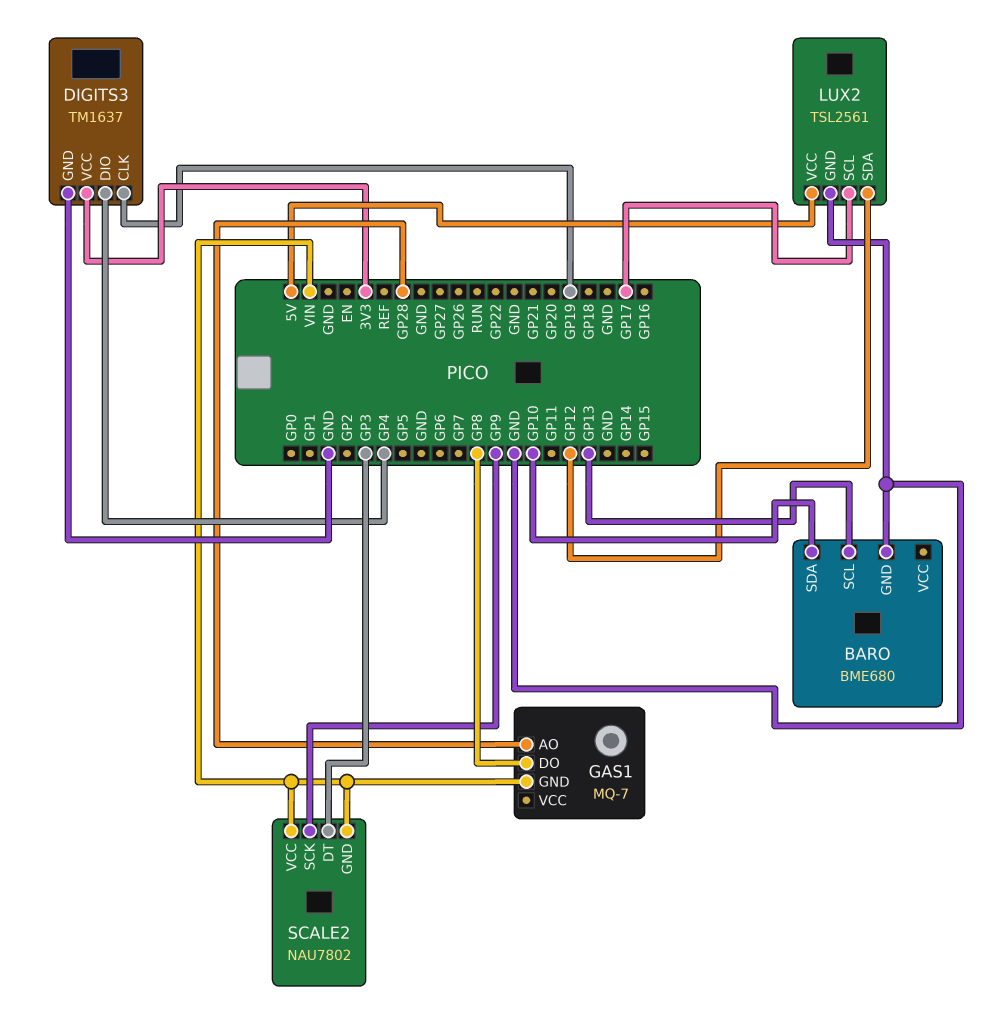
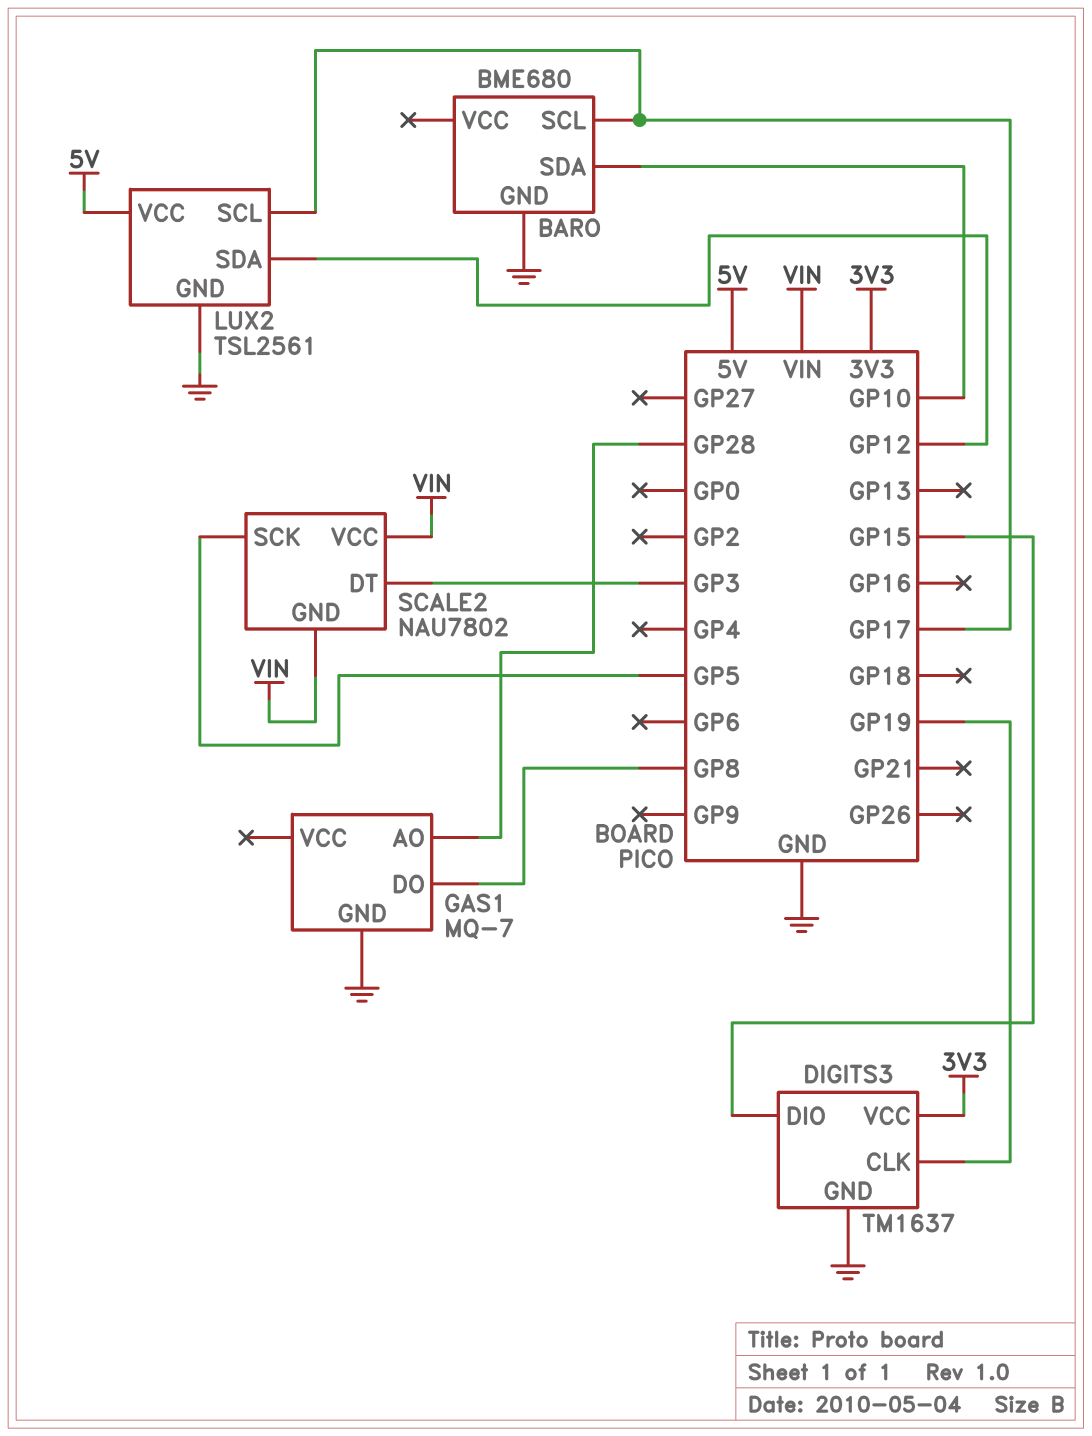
BARO pin SCL: GP13 -> GP17
DIGITS3 pin DIO: GP4 -> GP15
GAS1 pin GND: VIN -> GND
SCALE2 pin SCK: GP9 -> GP5

